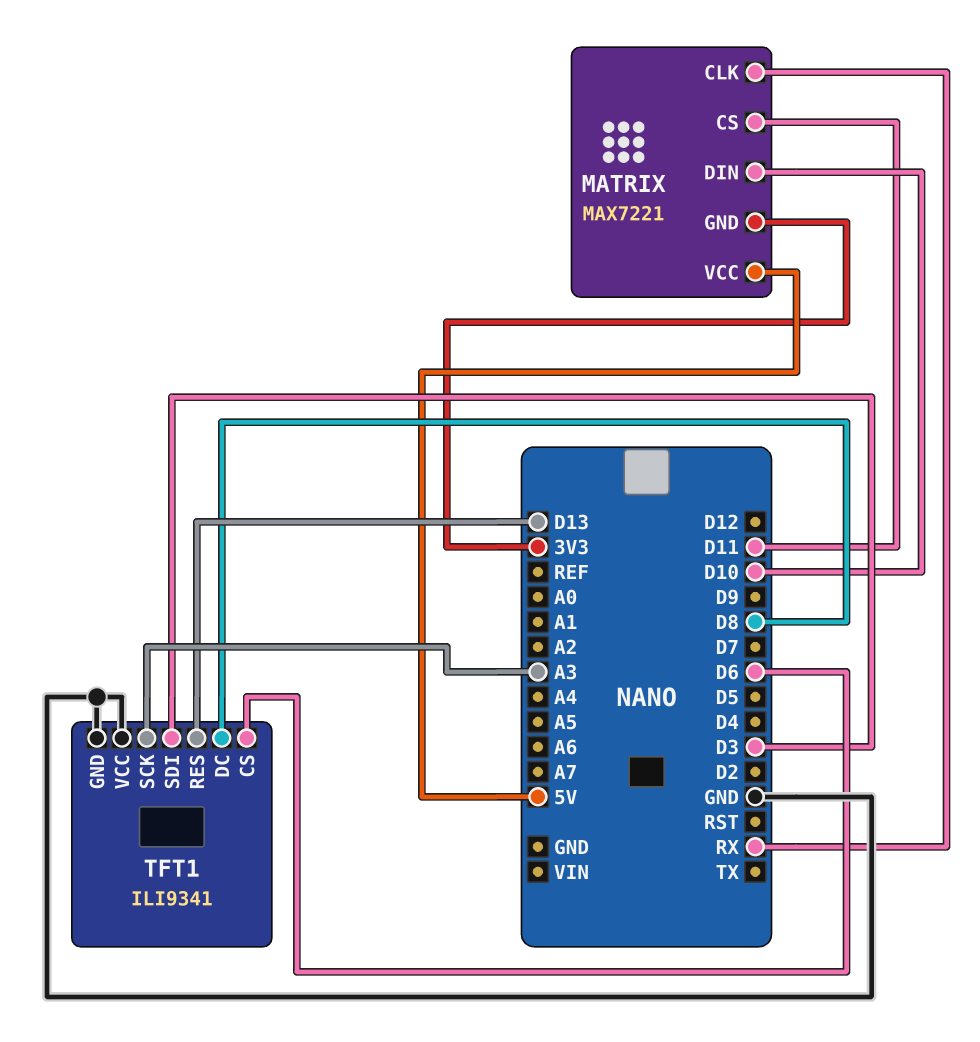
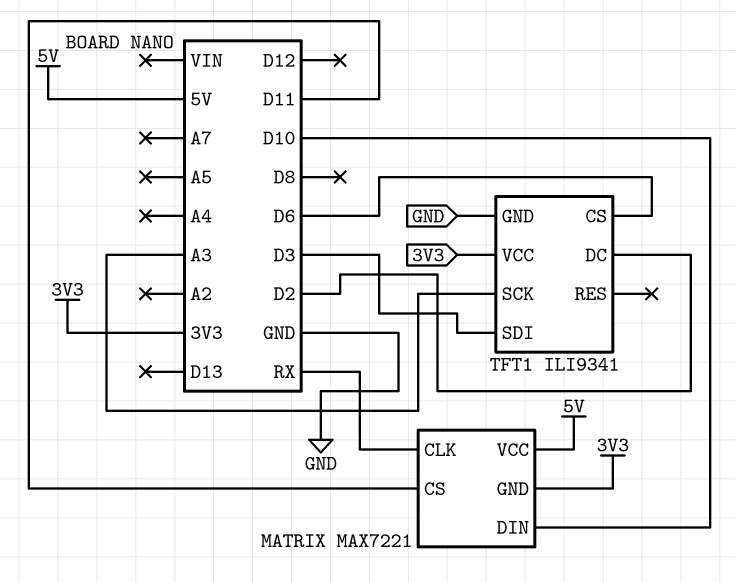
TFT1 pin DC: D8 -> D2
TFT1 pin RES: D13 -> none
TFT1 pin VCC: GND -> 3V3

